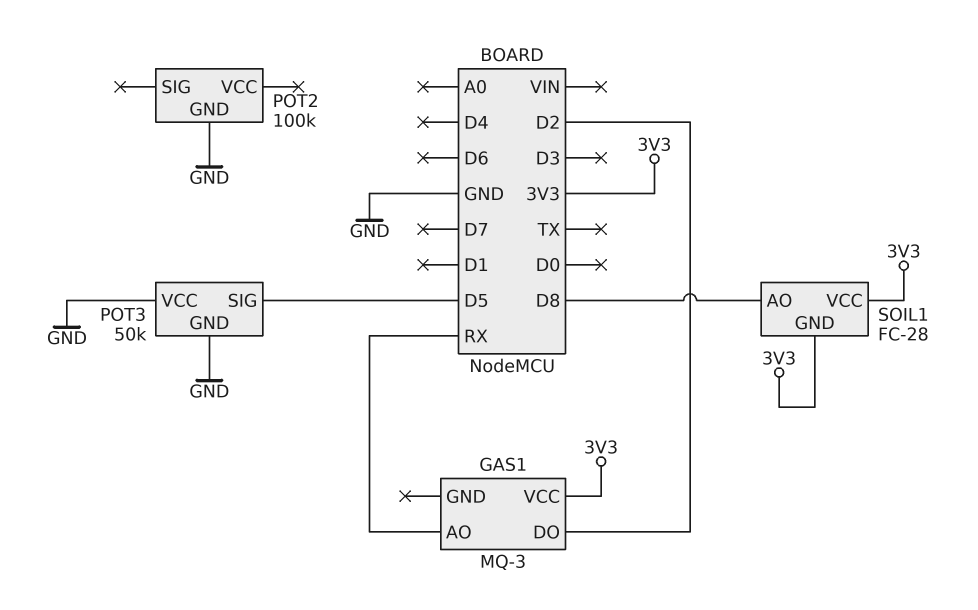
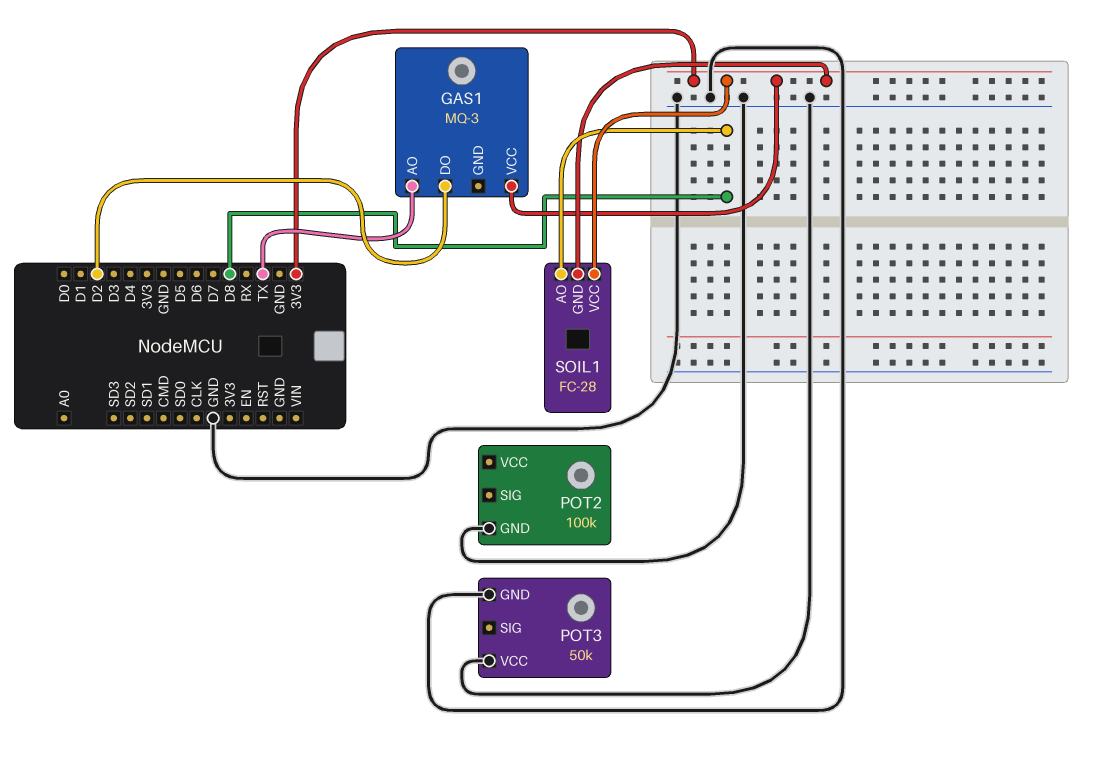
GAS1 pin AO: RX -> TX
POT3 pin SIG: D5 -> none

